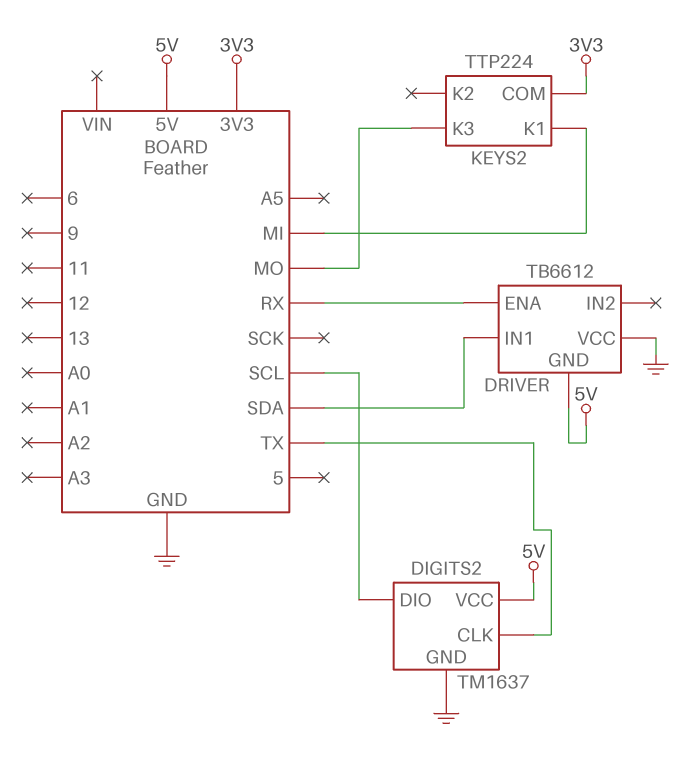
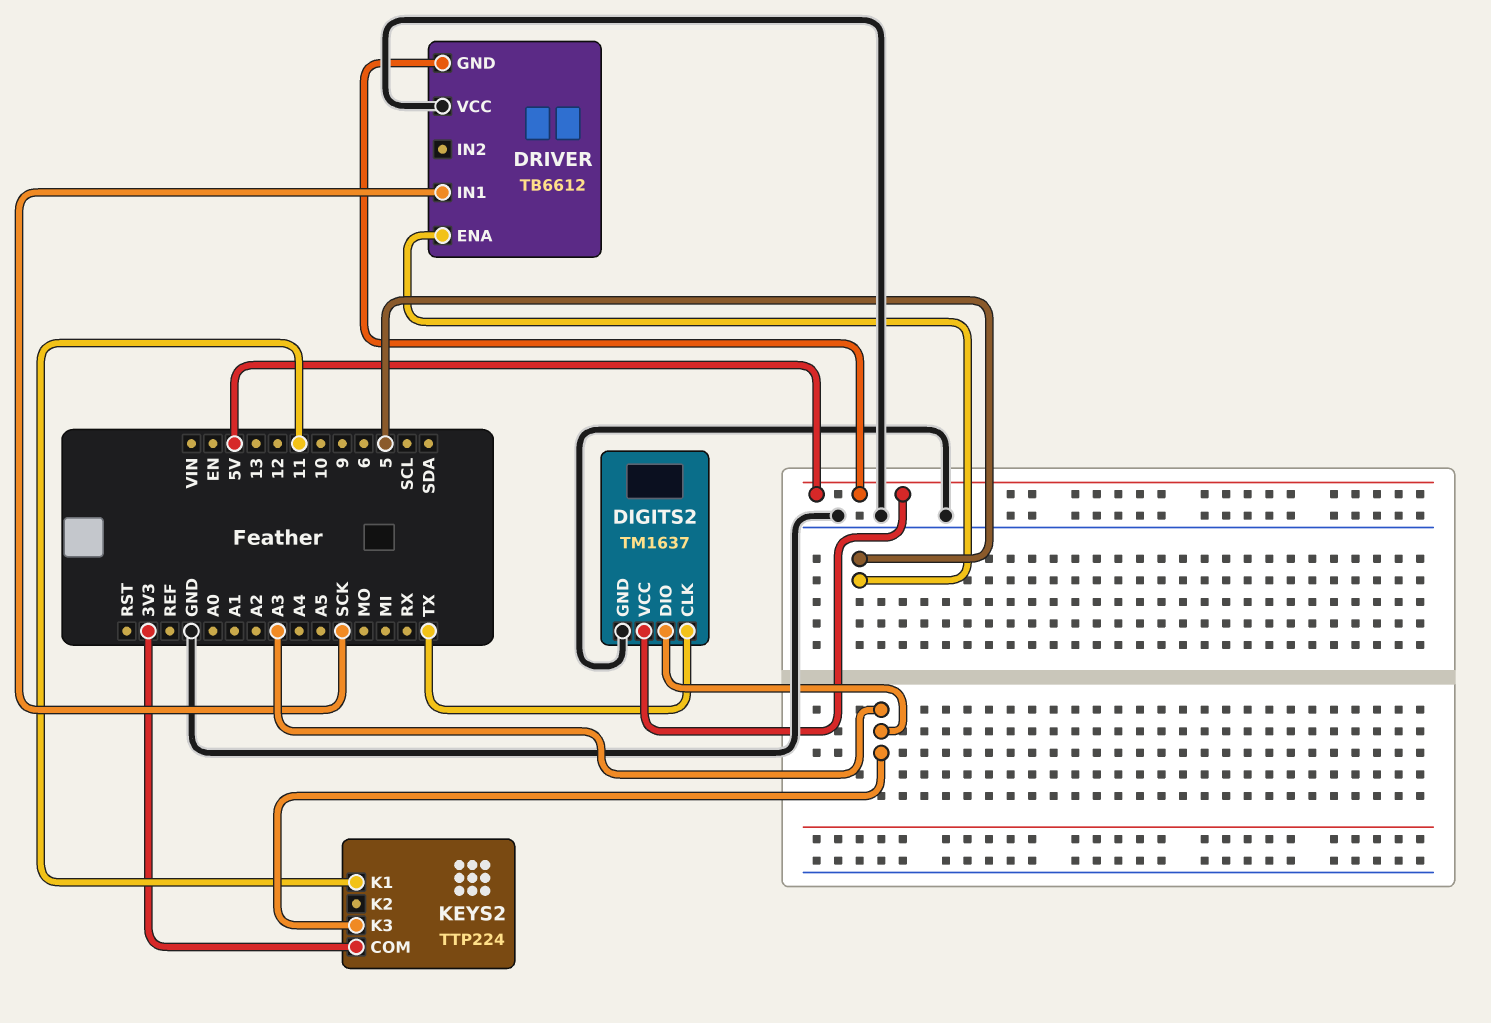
DIGITS2 pin DIO: SCL -> A3
DRIVER pin ENA: RX -> 5
DRIVER pin IN1: SDA -> SCK
KEYS2 pin K1: MI -> 11
KEYS2 pin K3: MO -> A3

